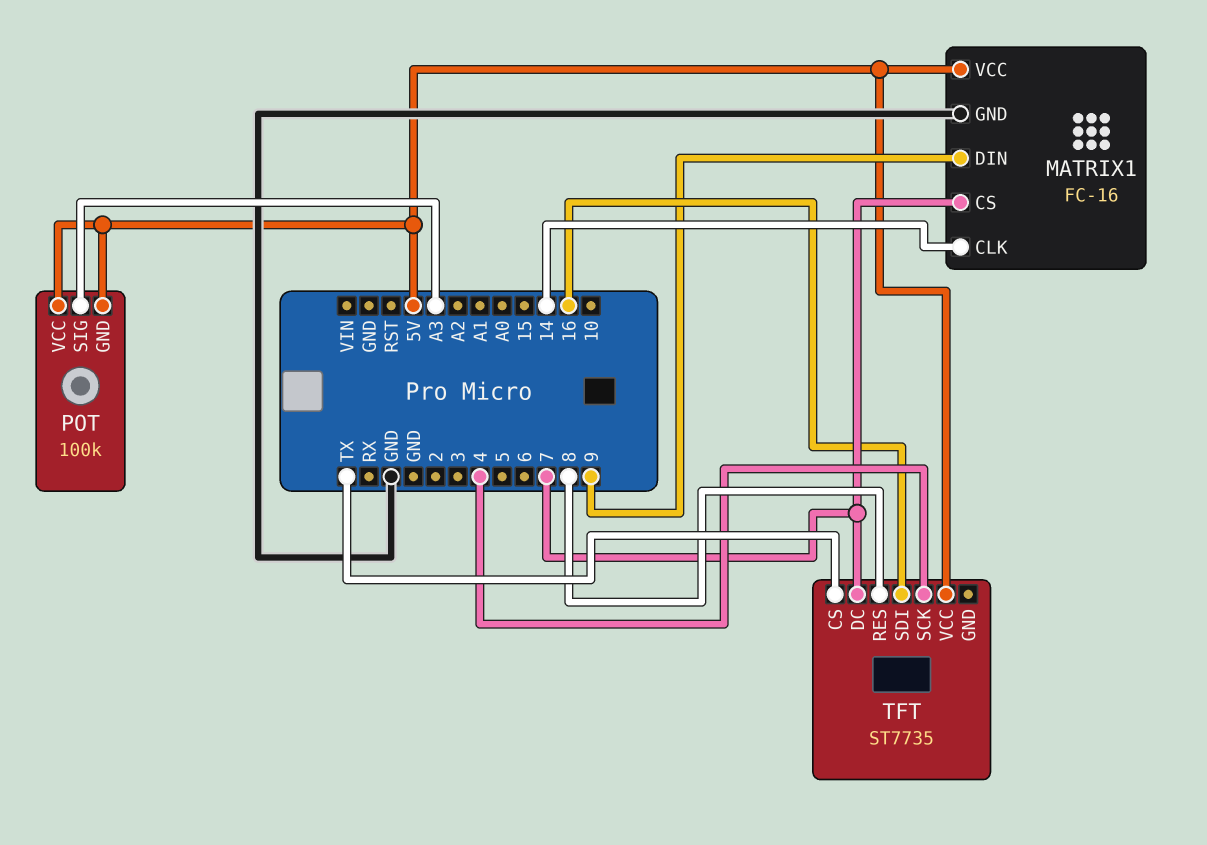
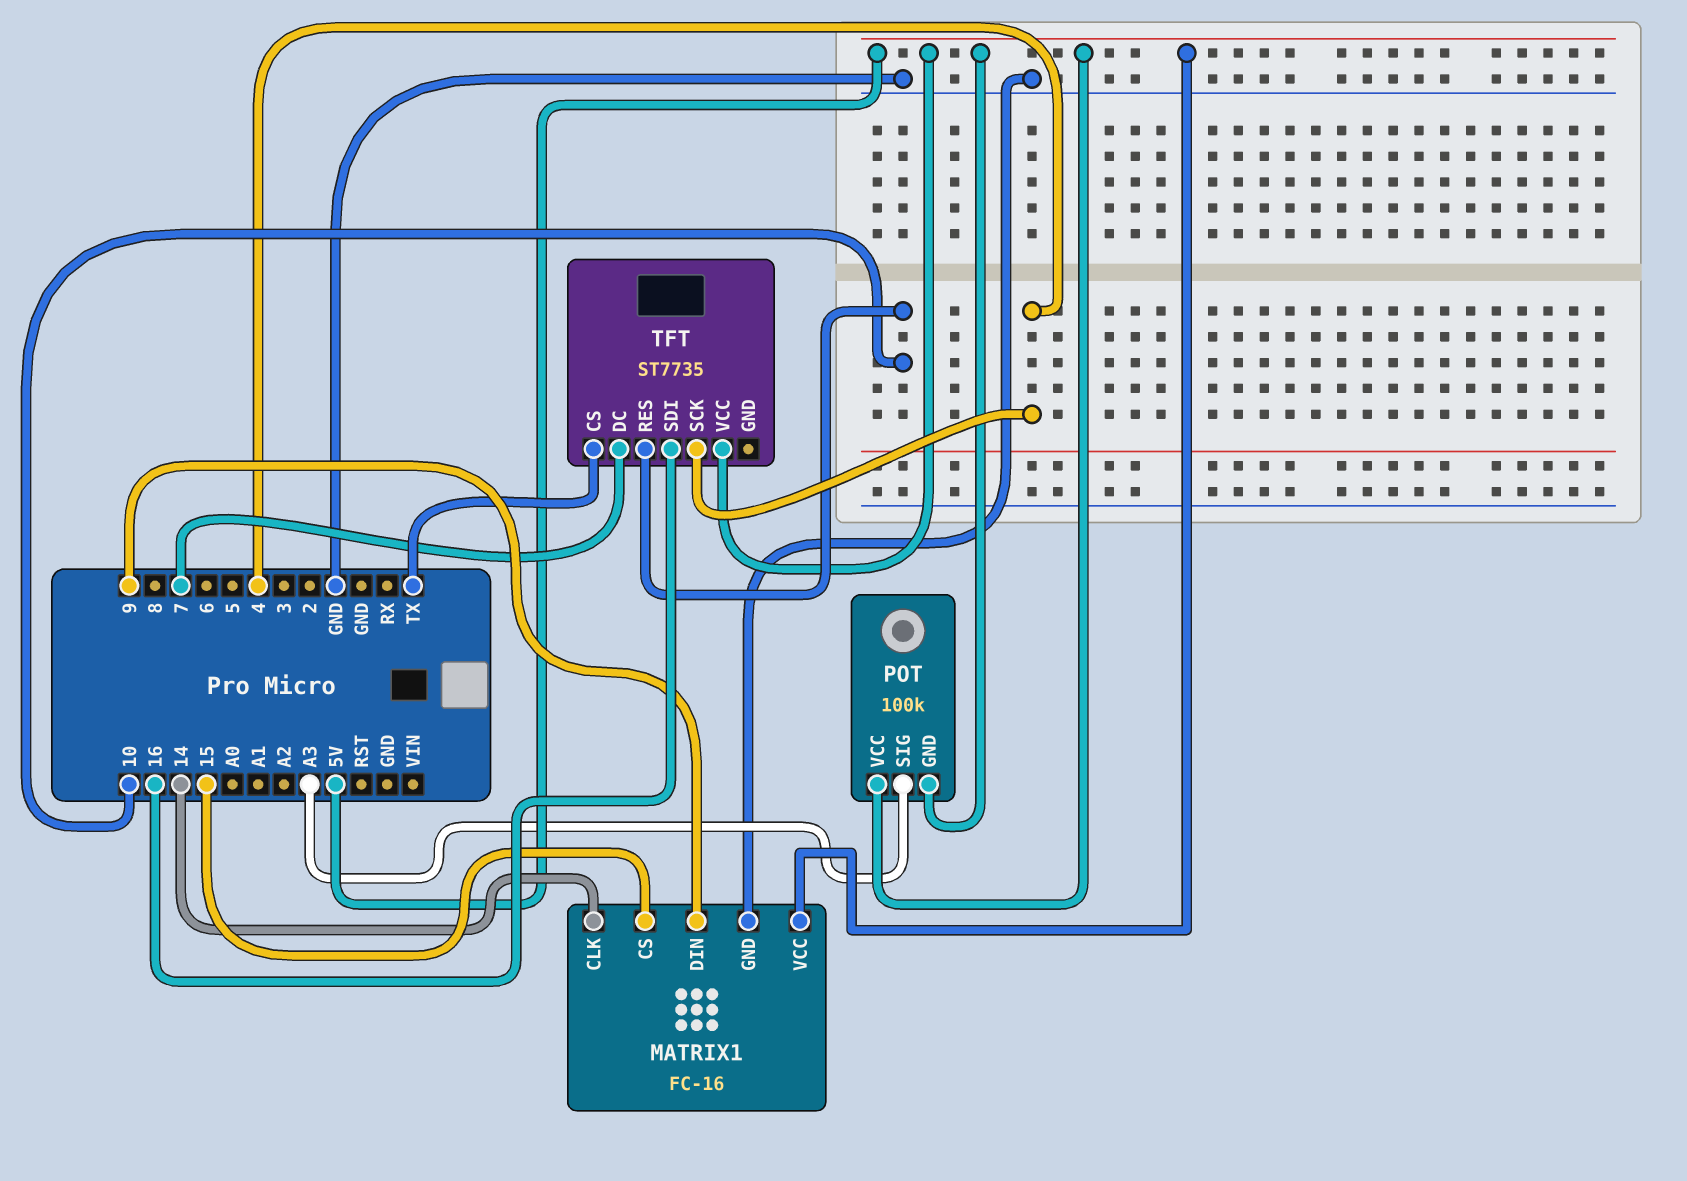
MATRIX1 pin CS: 7 -> 15
TFT pin RES: 8 -> 10

